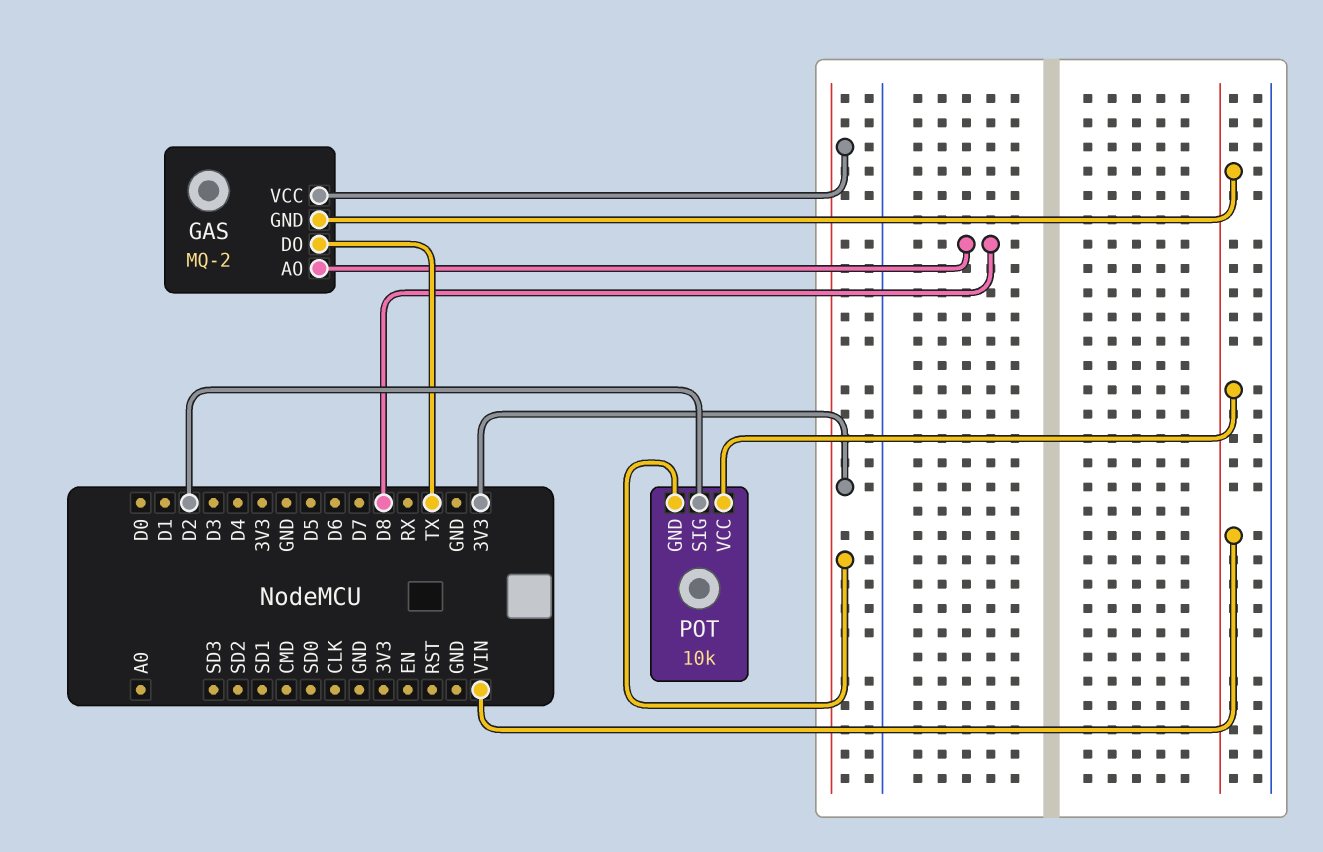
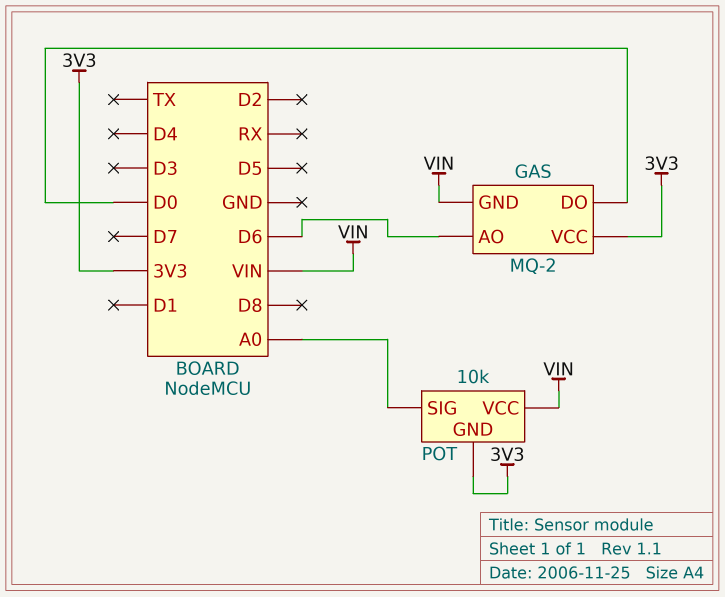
GAS pin AO: D8 -> D6
GAS pin DO: TX -> D0
POT pin SIG: D2 -> A0

